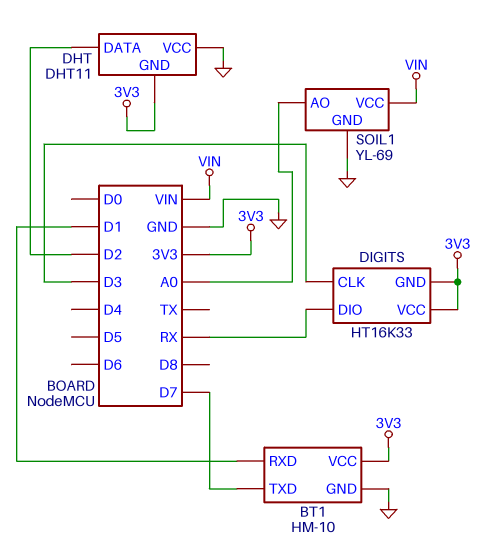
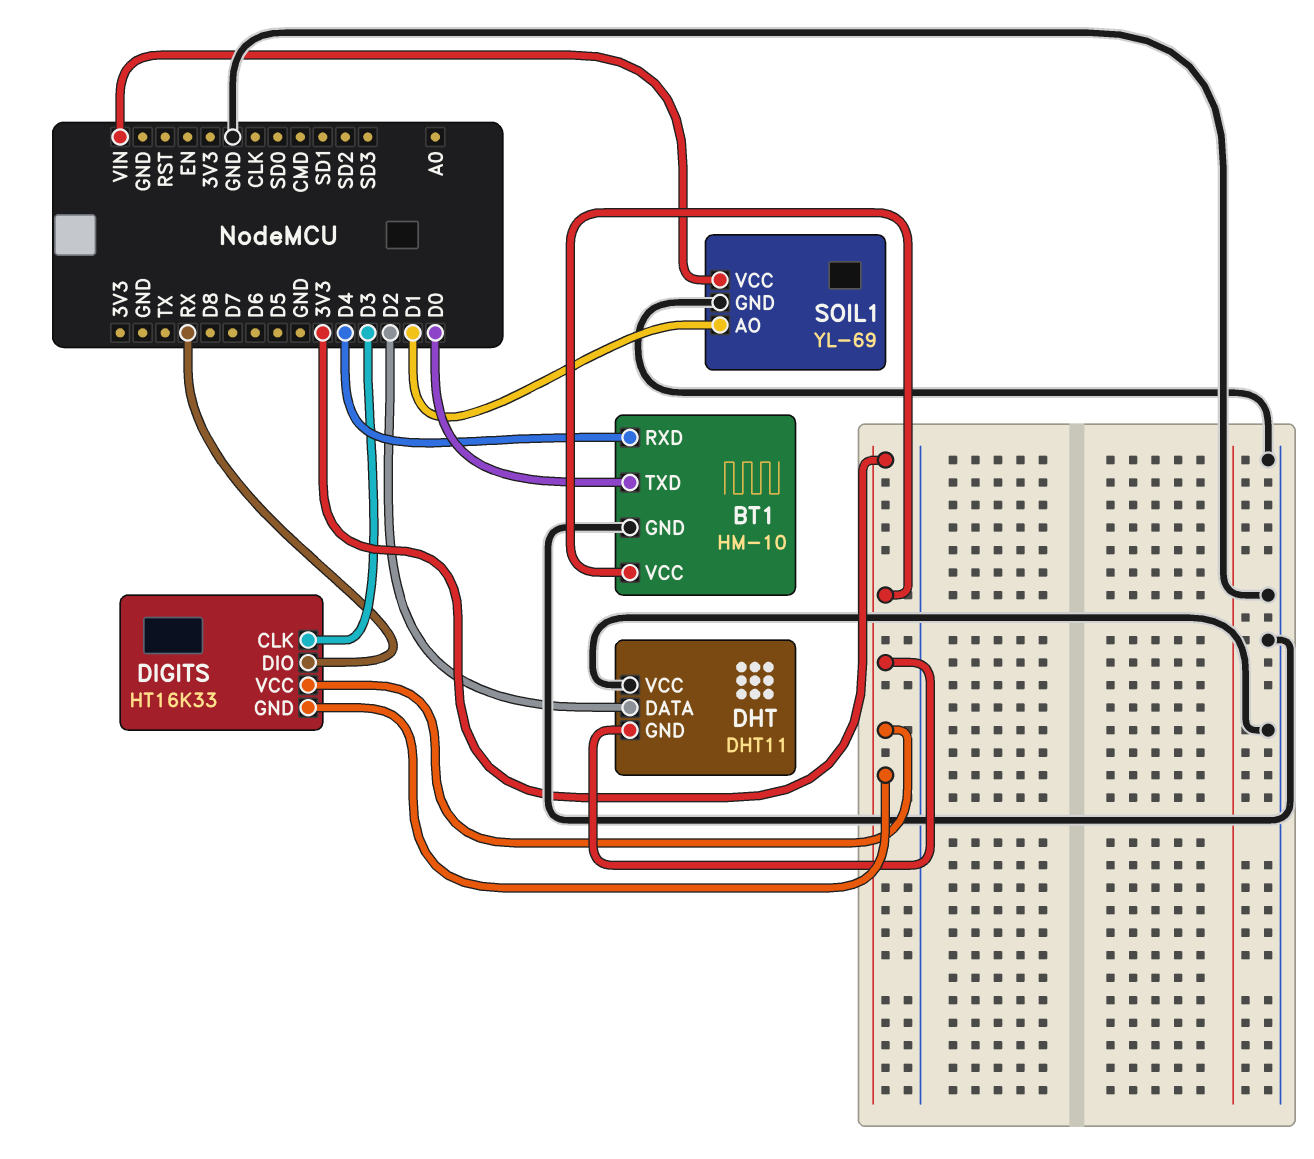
BT1 pin RXD: D1 -> D4
BT1 pin TXD: D7 -> D0
SOIL1 pin AO: A0 -> D1

